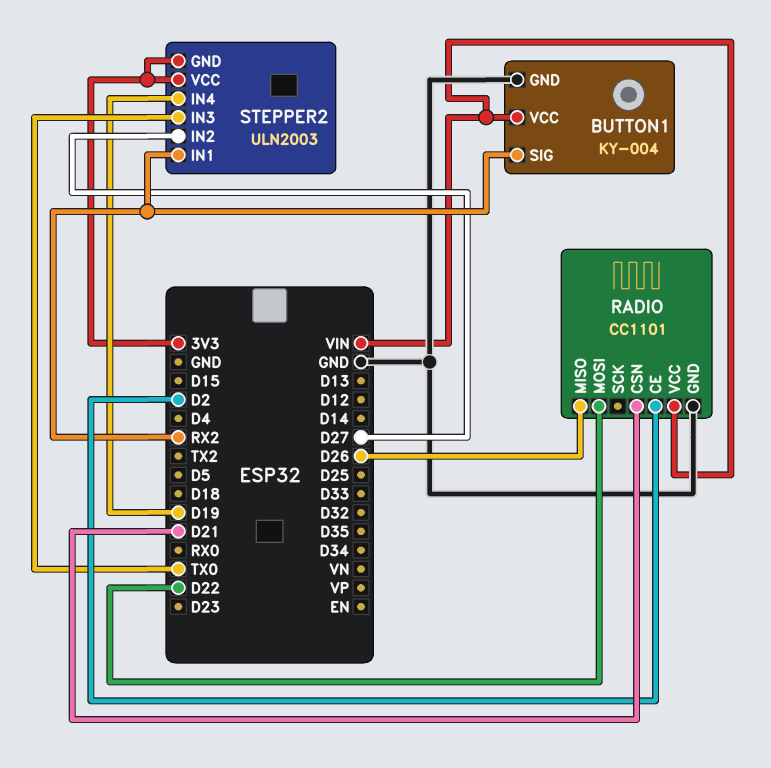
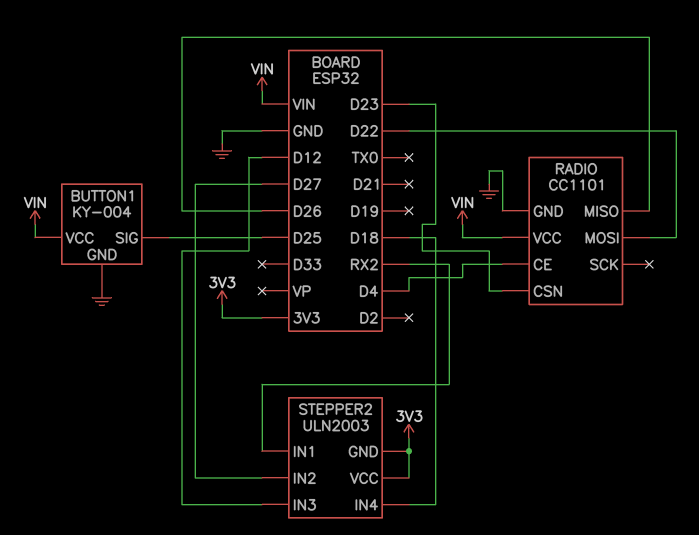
BUTTON1 pin SIG: RX2 -> D25
RADIO pin CE: D2 -> D4
RADIO pin CSN: D21 -> D23
STEPPER2 pin IN3: TX0 -> D12
STEPPER2 pin IN4: D19 -> D18

